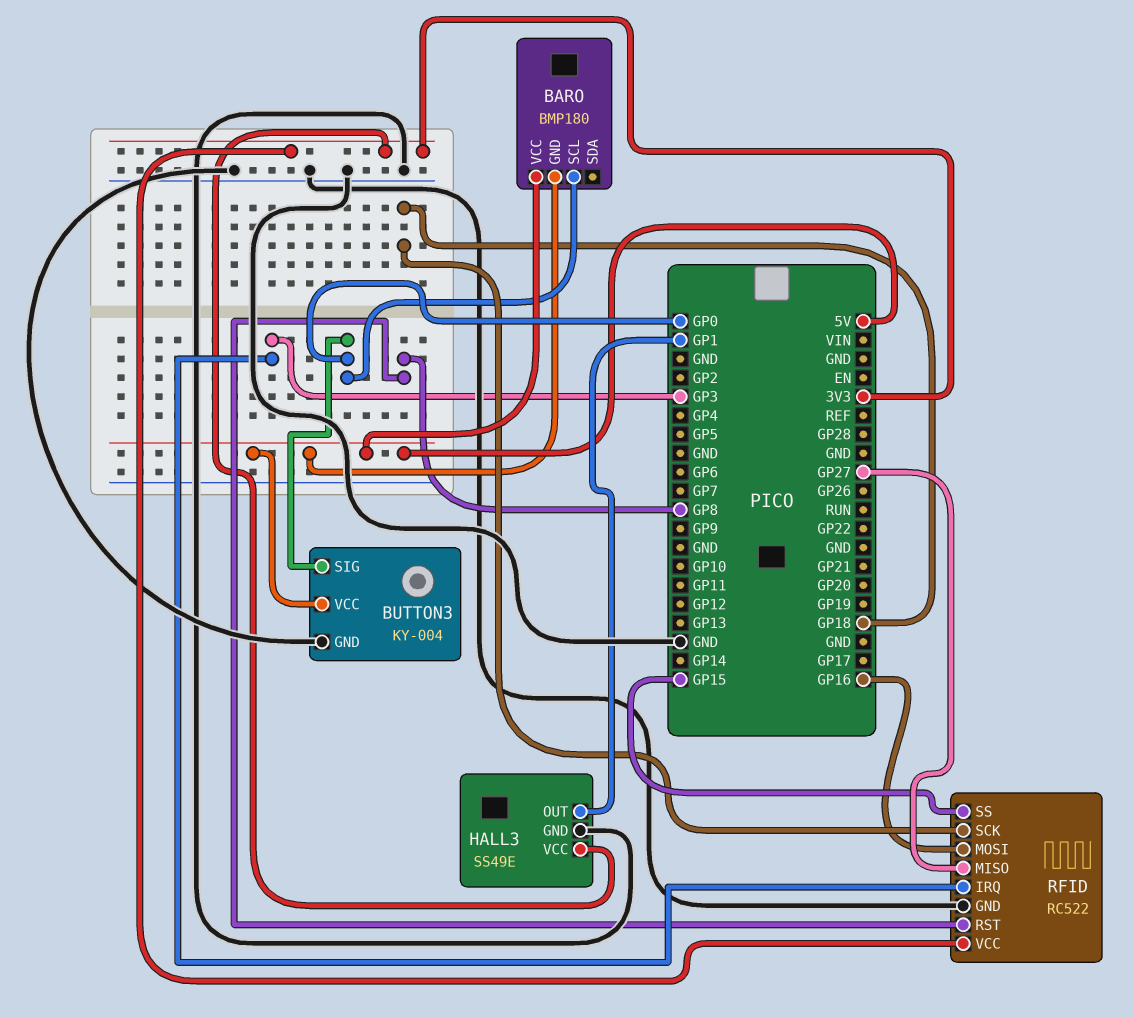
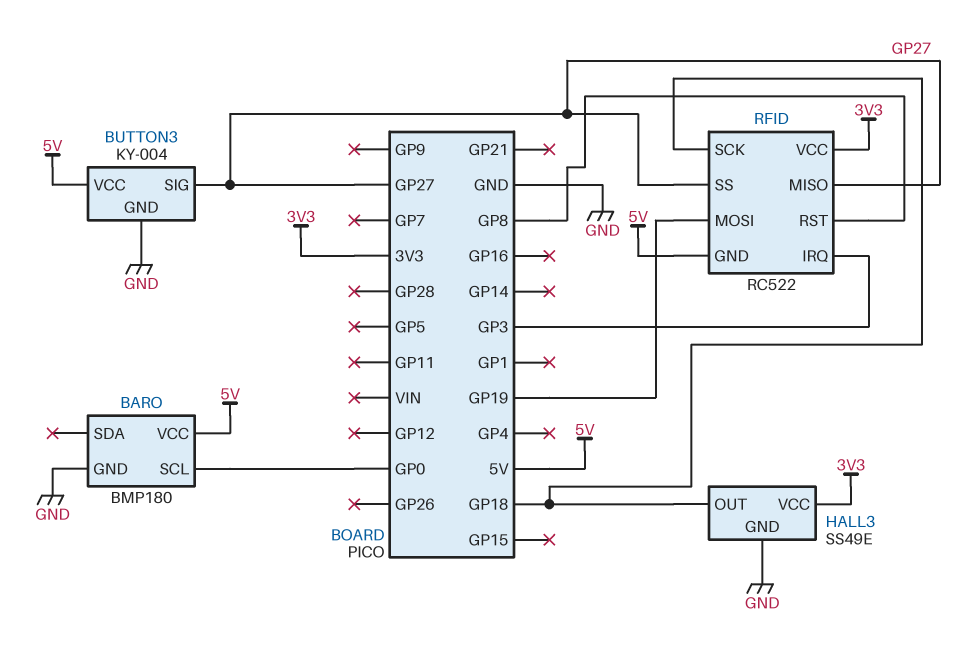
BARO pin GND: 5V -> GND
BUTTON3 pin SIG: GP0 -> GP27
HALL3 pin OUT: GP1 -> GP18
RFID pin GND: GND -> 5V
RFID pin MOSI: GP16 -> GP19
RFID pin SS: GP15 -> GP27

